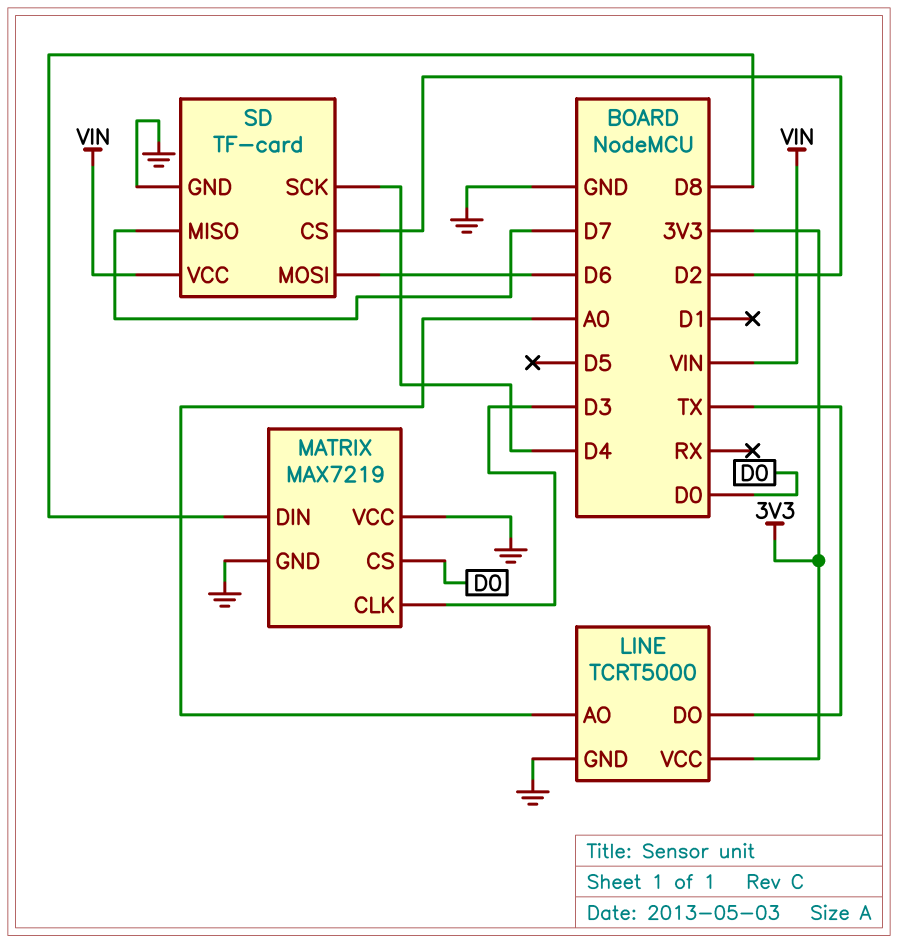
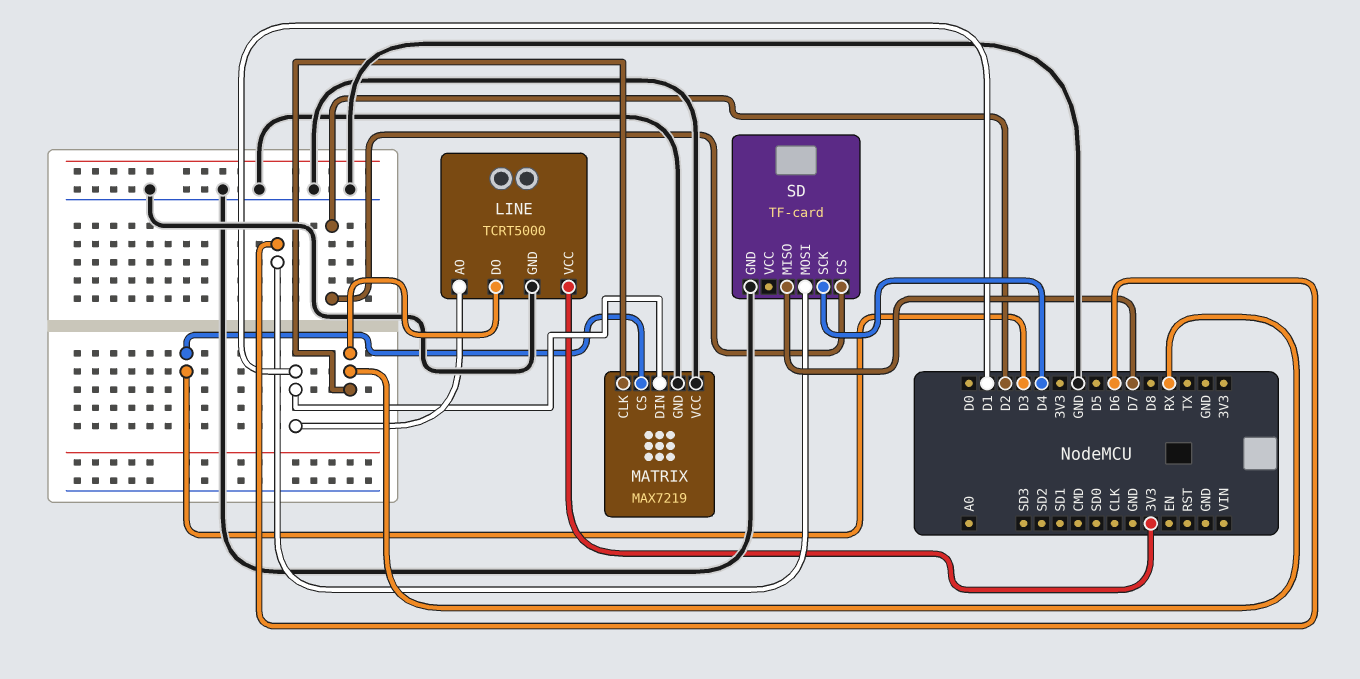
LINE pin AO: A0 -> D1
LINE pin DO: TX -> RX
MATRIX pin CLK: D3 -> RX
MATRIX pin CS: D0 -> D3
MATRIX pin DIN: D8 -> D1
SD pin VCC: VIN -> none

